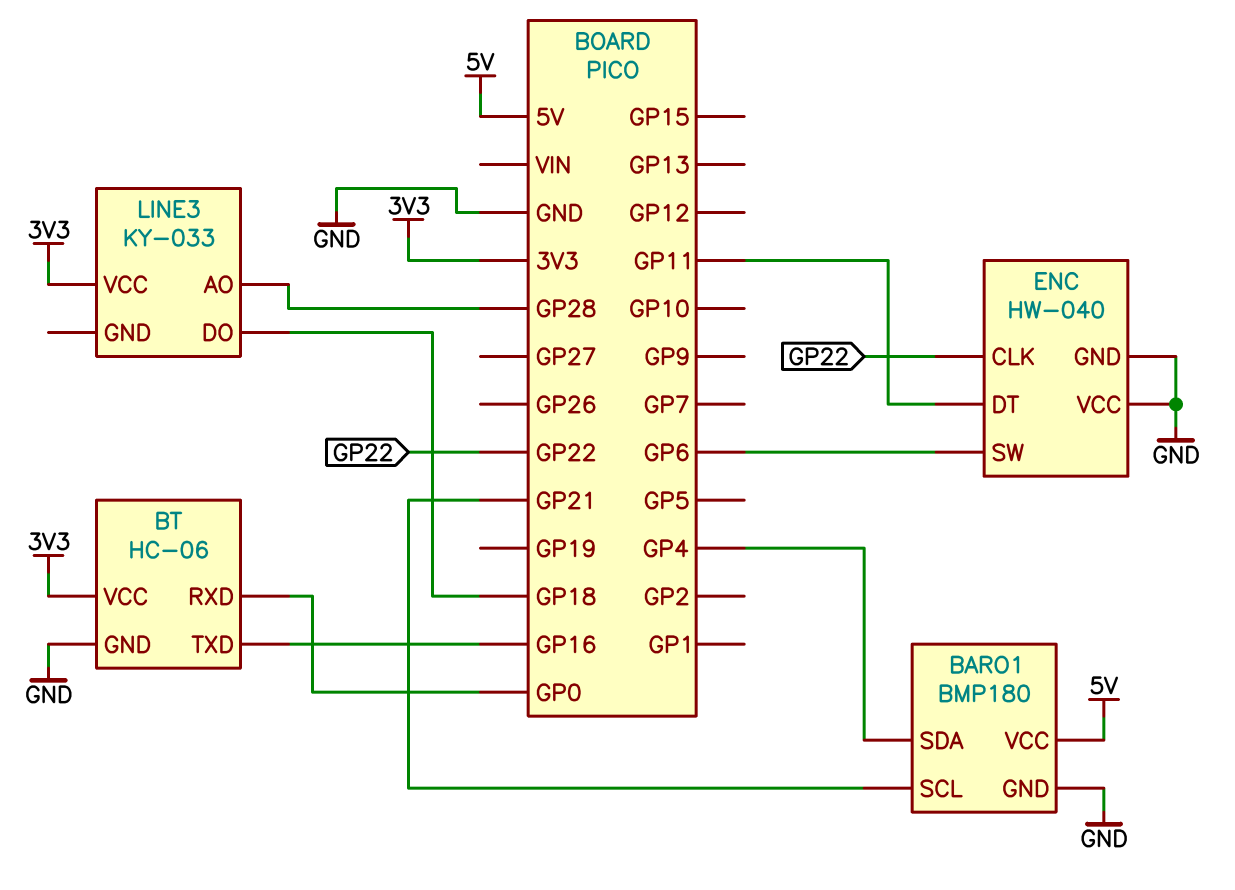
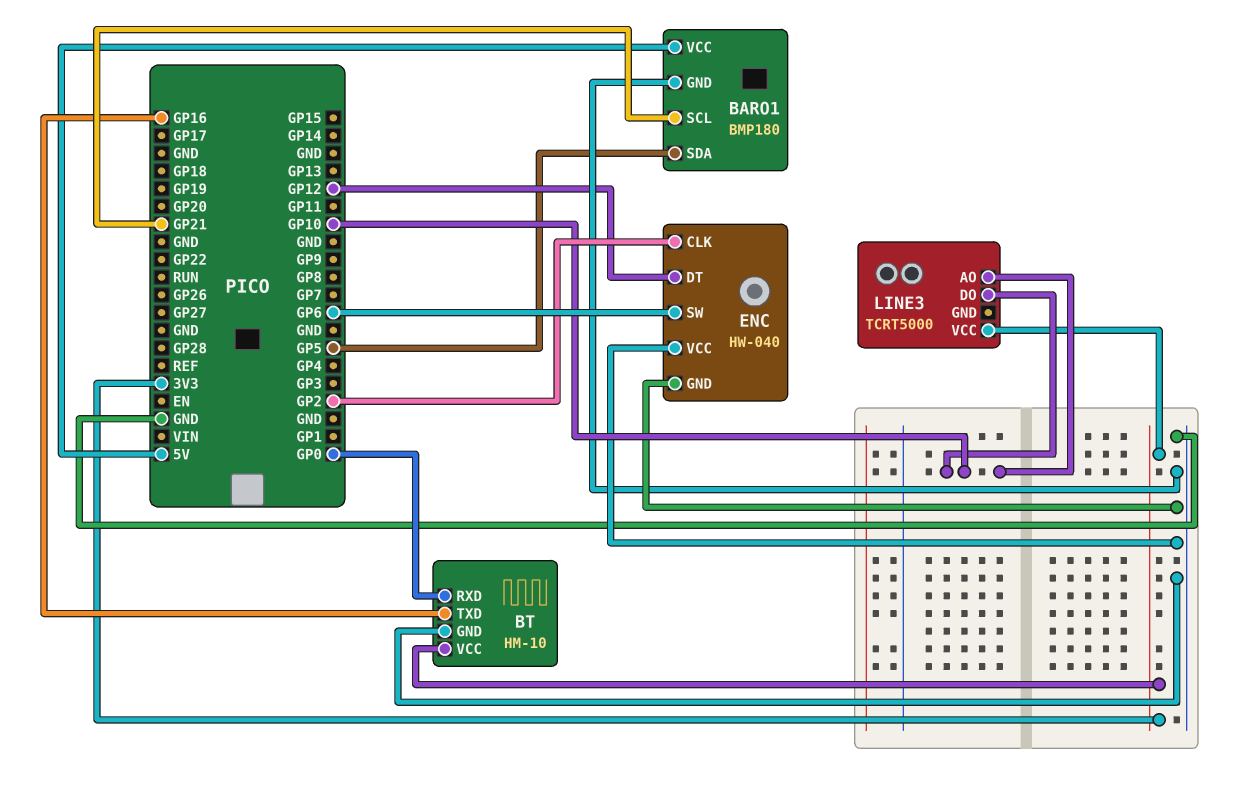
BARO1 pin SDA: GP4 -> GP5
BT: HC-06 -> HM-10
ENC pin CLK: GP22 -> GP2
ENC pin DT: GP11 -> GP12
LINE3: KY-033 -> TCRT5000
LINE3 pin AO: GP28 -> GP10
LINE3 pin DO: GP18 -> GP10

